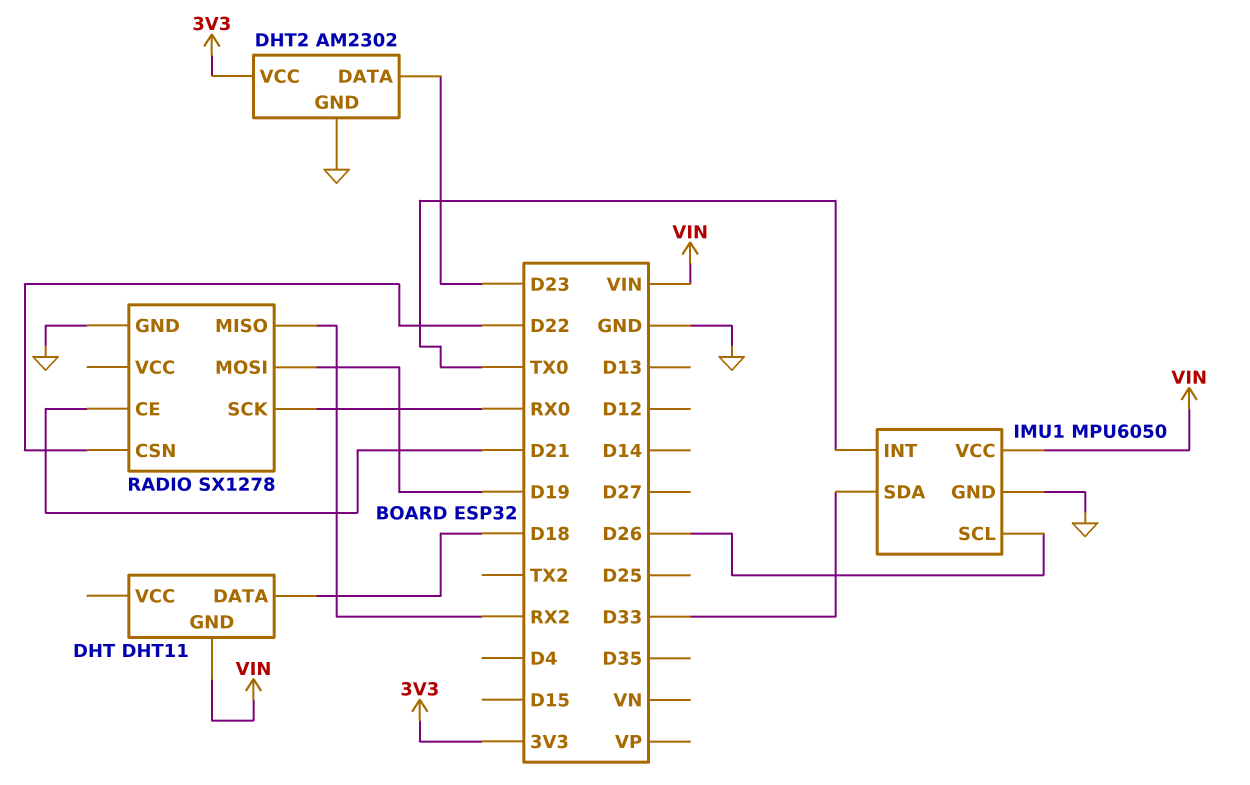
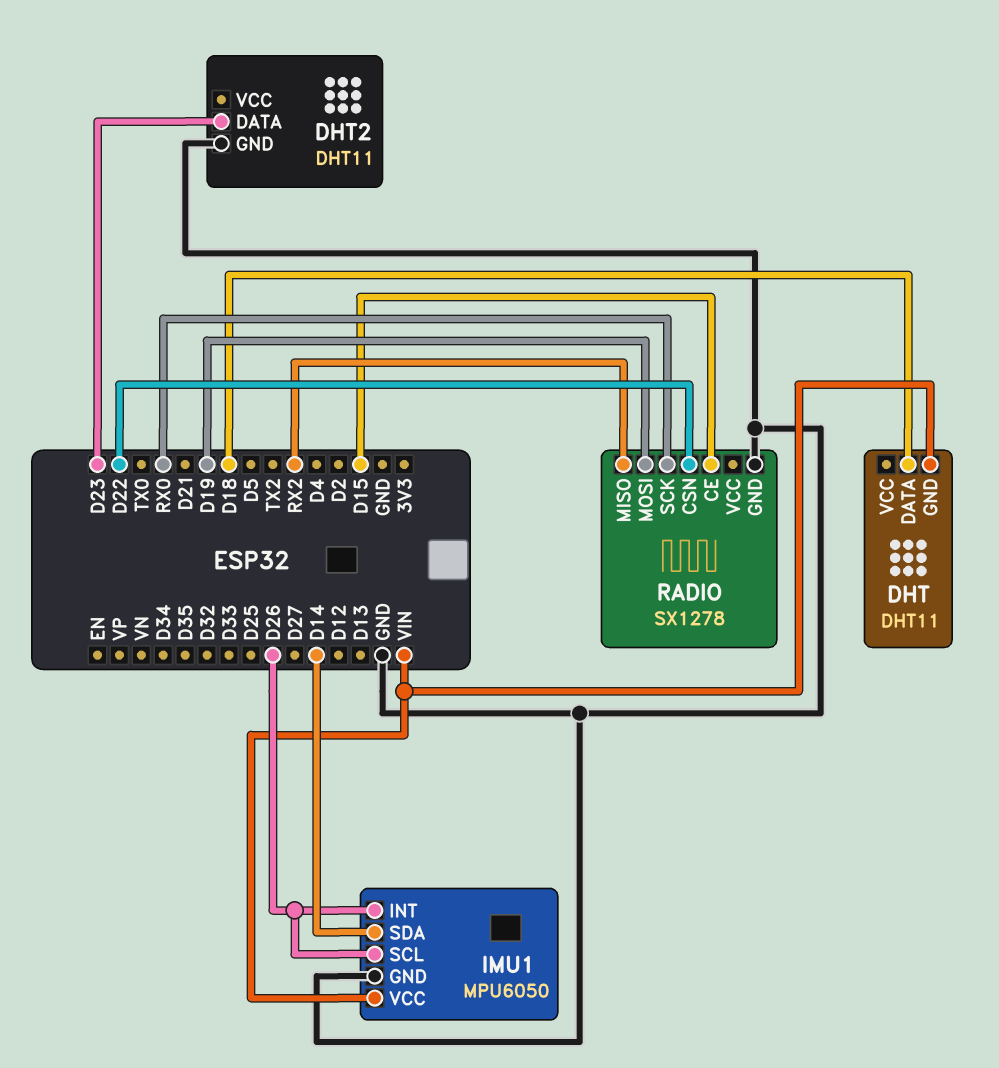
DHT2: AM2302 -> DHT11
DHT2 pin VCC: 3V3 -> none
IMU1 pin INT: TX0 -> D26
IMU1 pin SDA: D33 -> D14
RADIO pin CE: D21 -> D15

